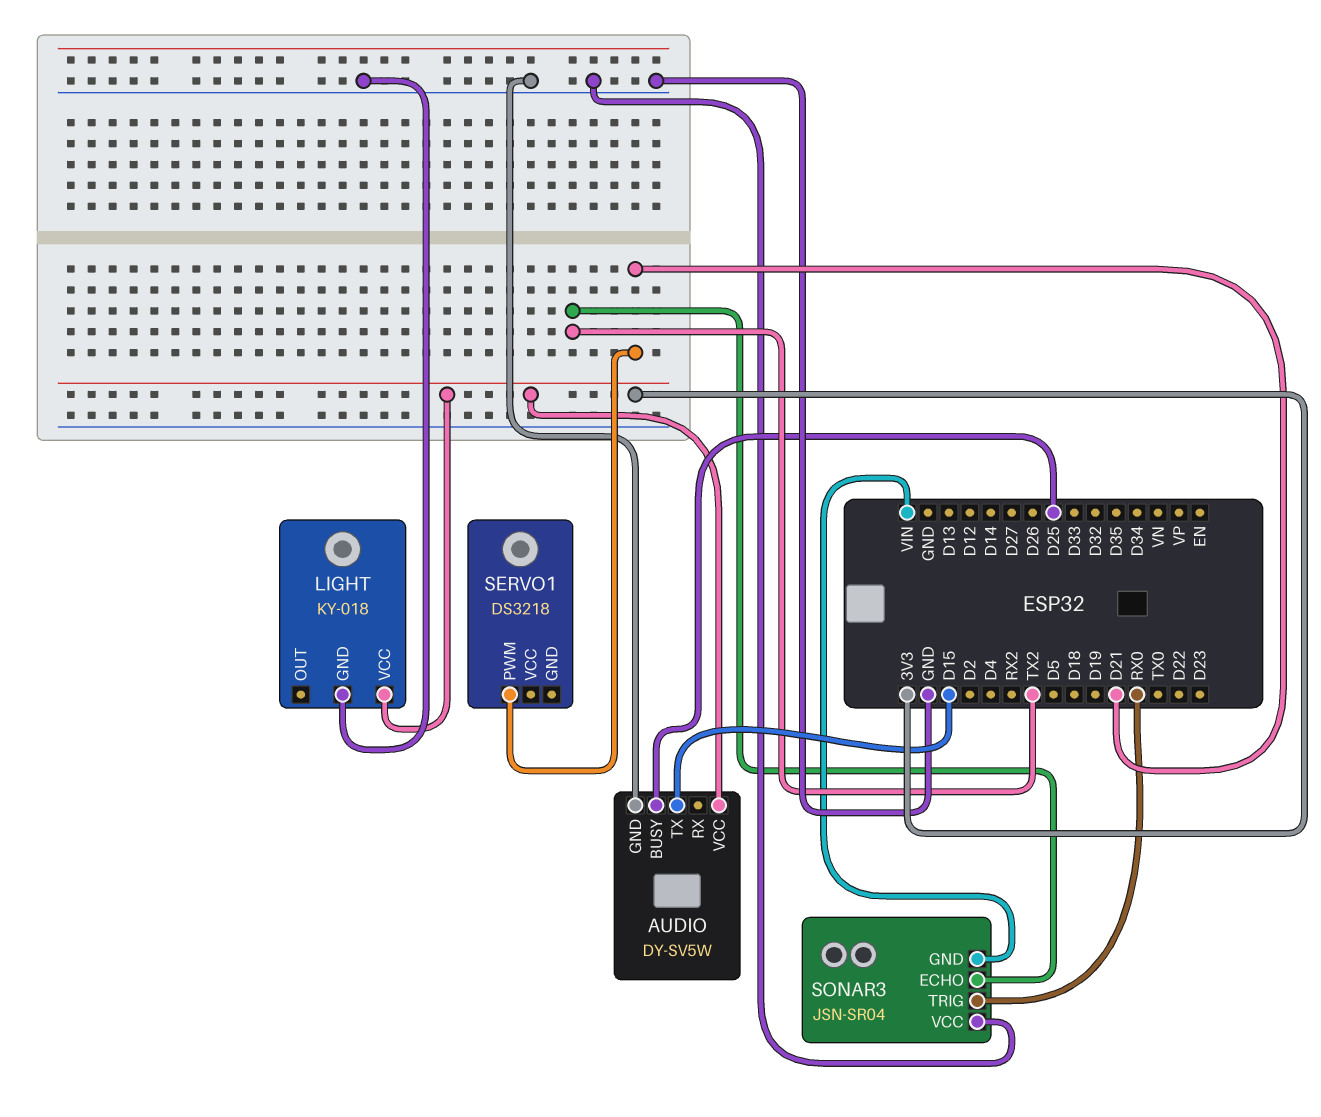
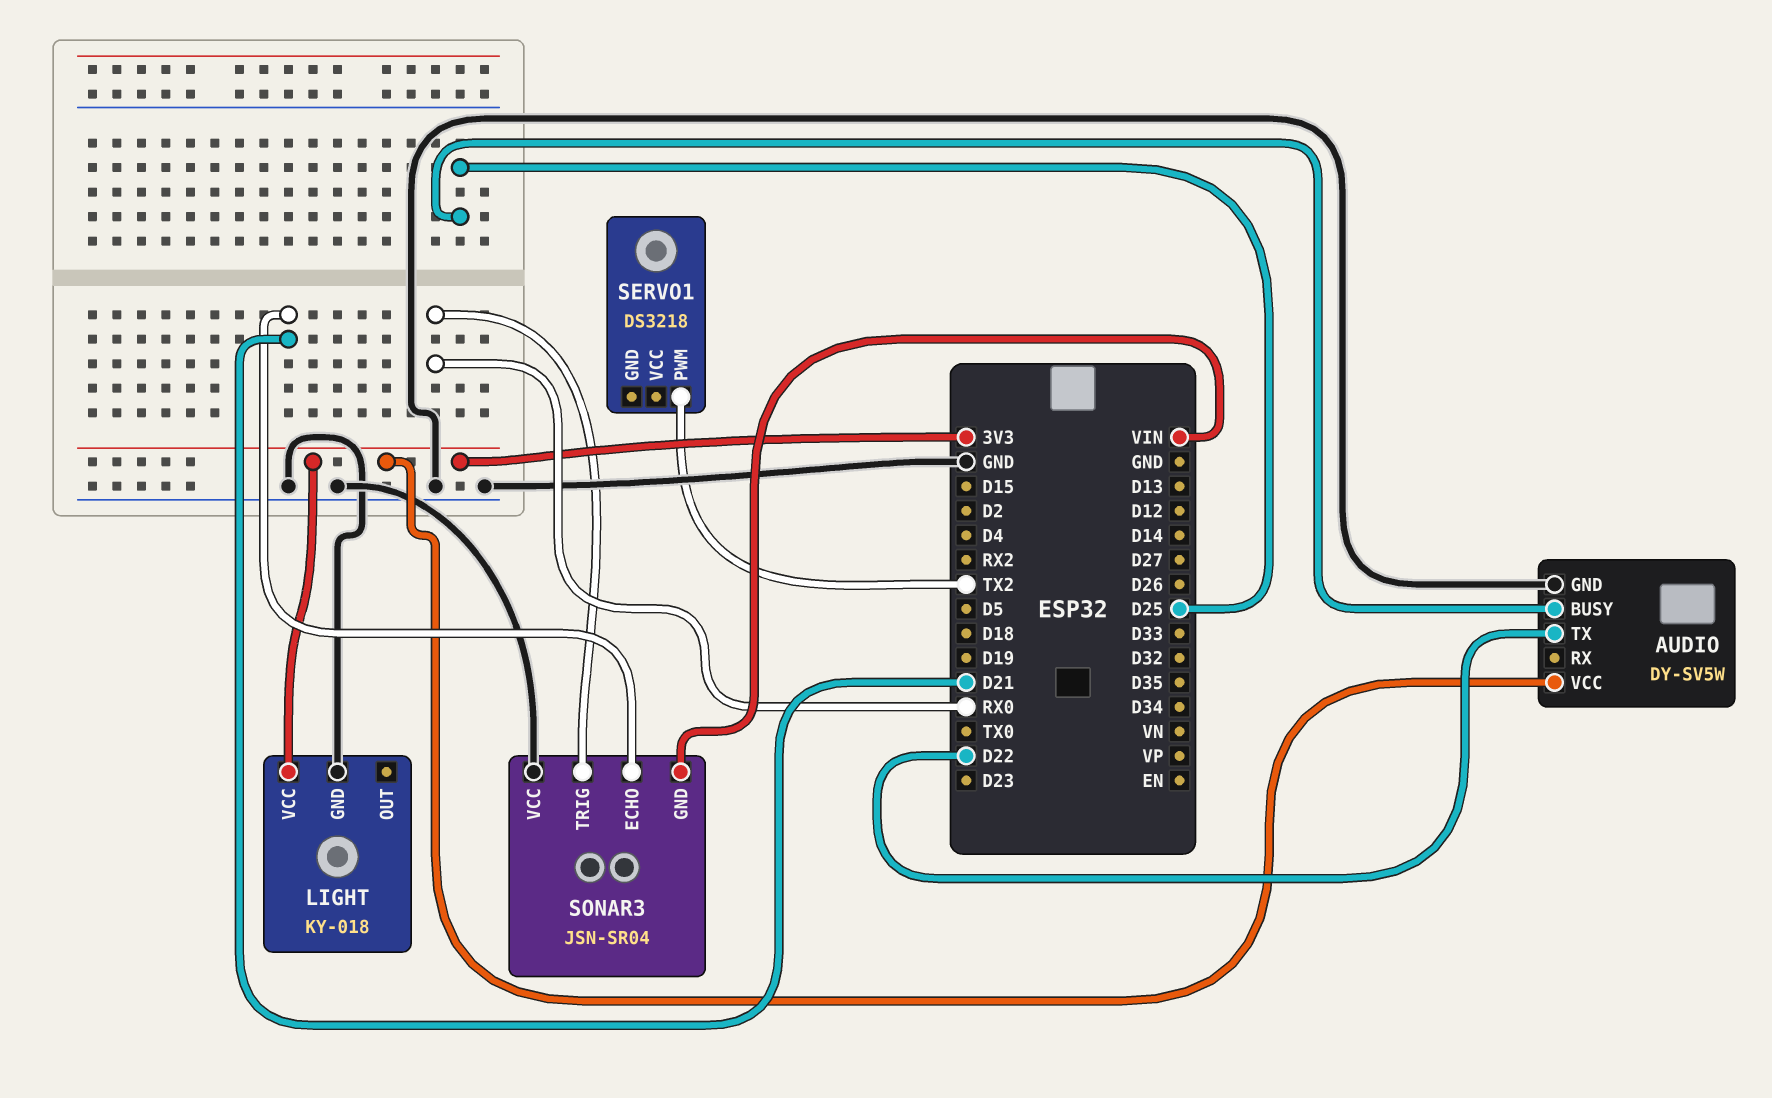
AUDIO pin TX: D15 -> D22
SERVO1 pin PWM: D21 -> TX2
SONAR3 pin ECHO: TX2 -> D21

